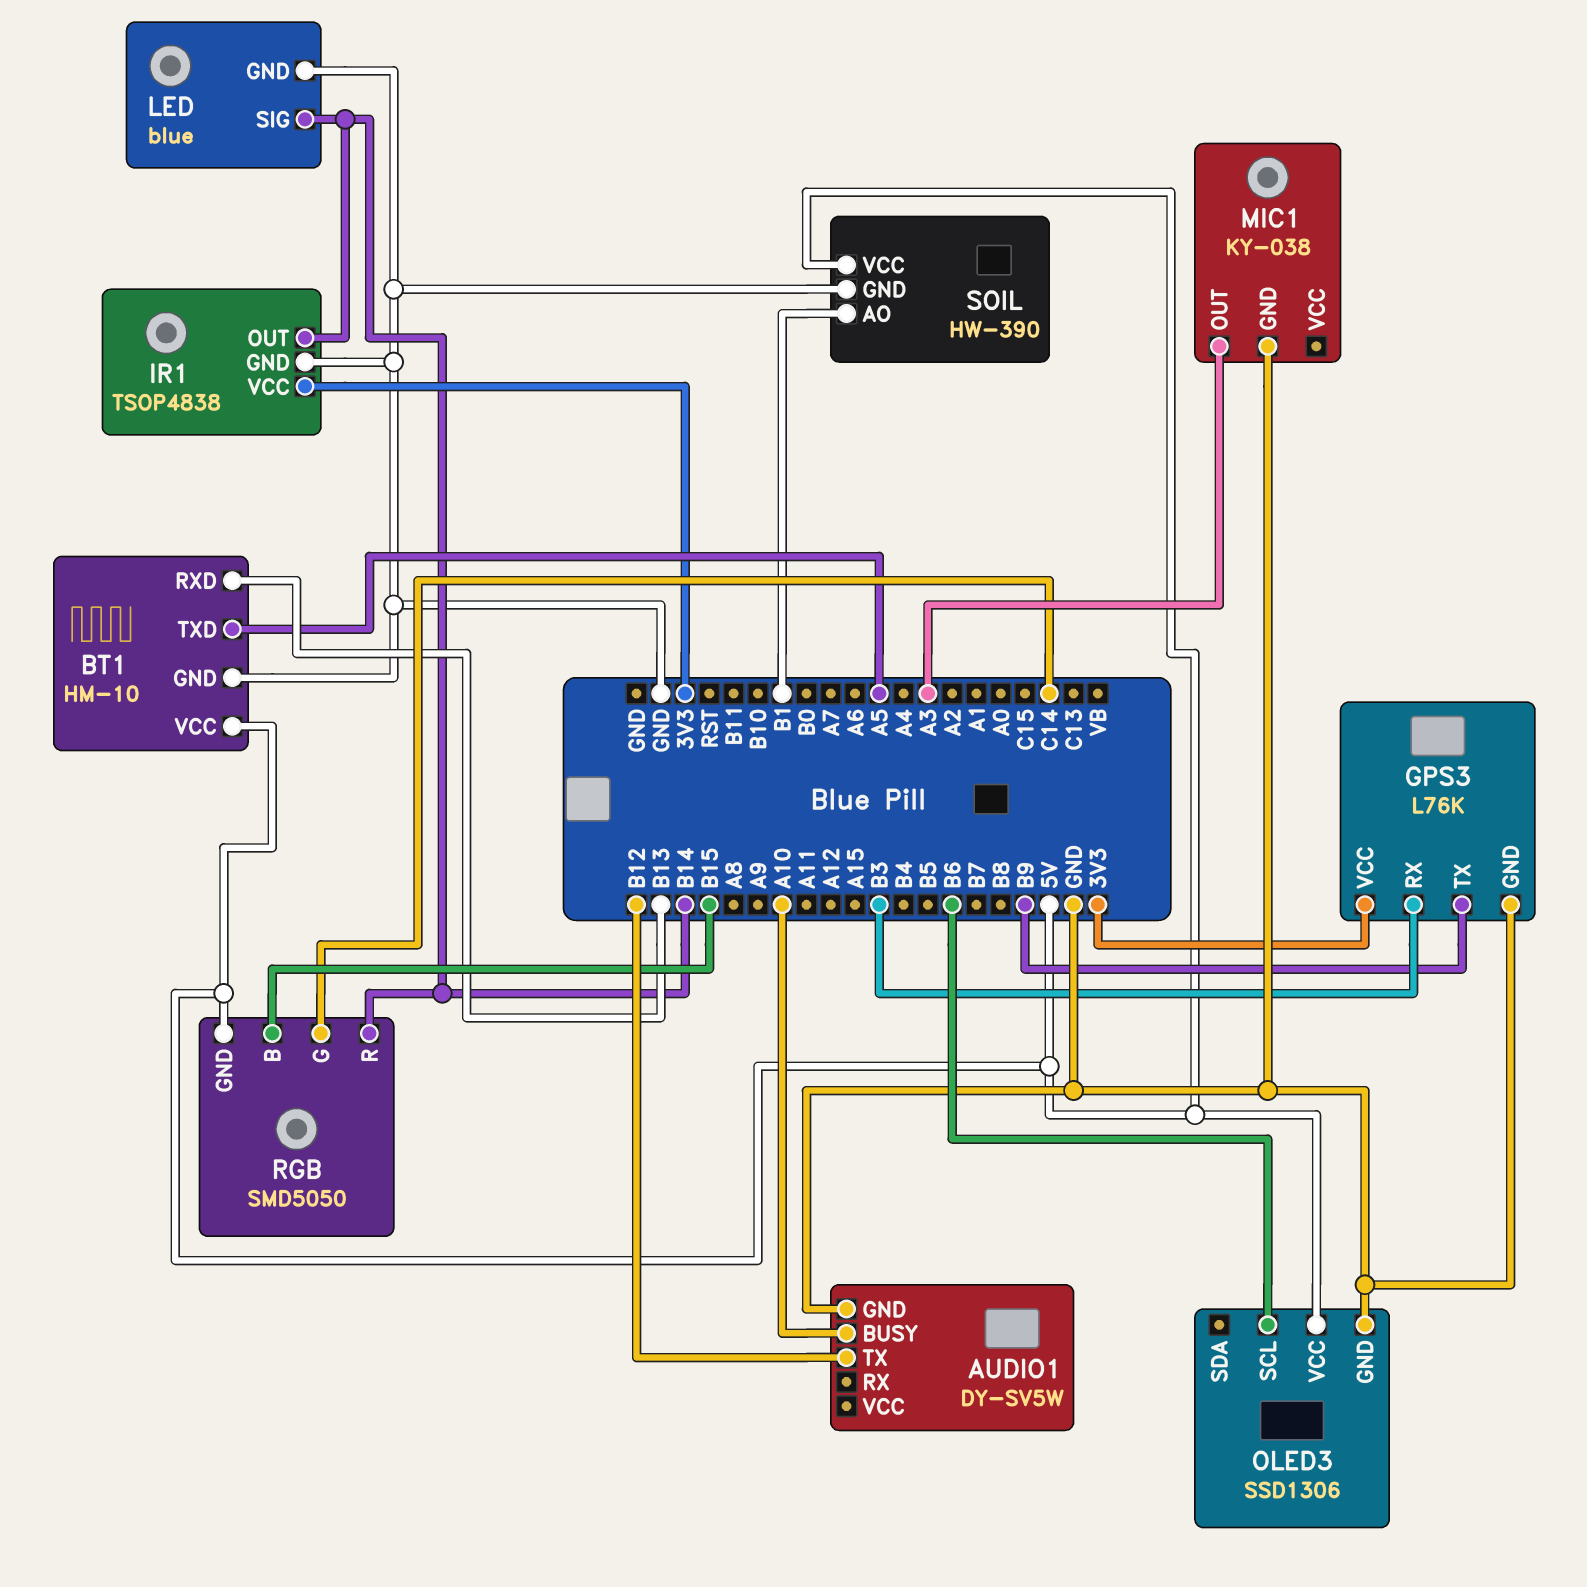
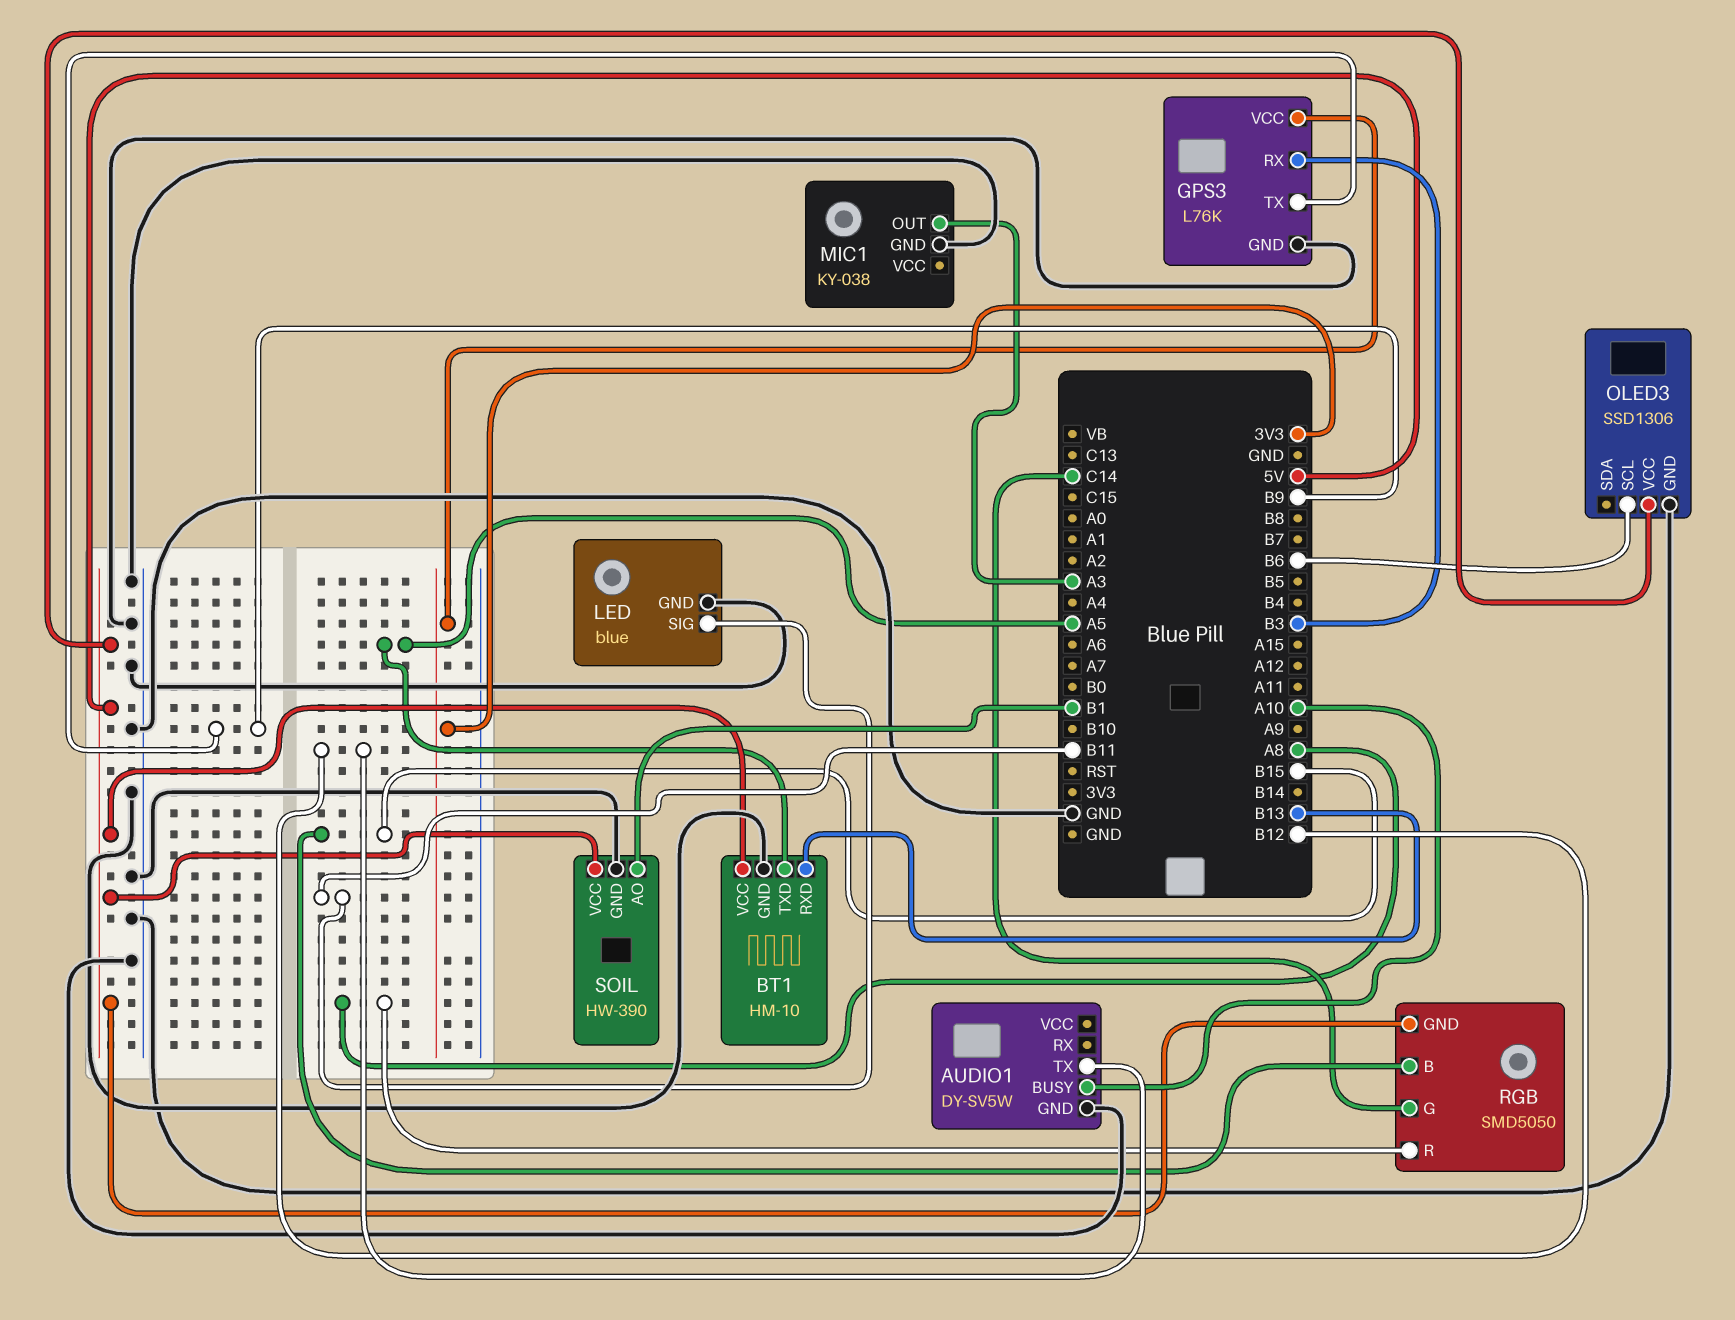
IR1: TSOP4838 -> none
IR1 pin GND: GND -> none
IR1 pin OUT: B14 -> none
IR1 pin VCC: 3V3 -> none
LED pin SIG: B14 -> B11
RGB pin R: B14 -> A8

